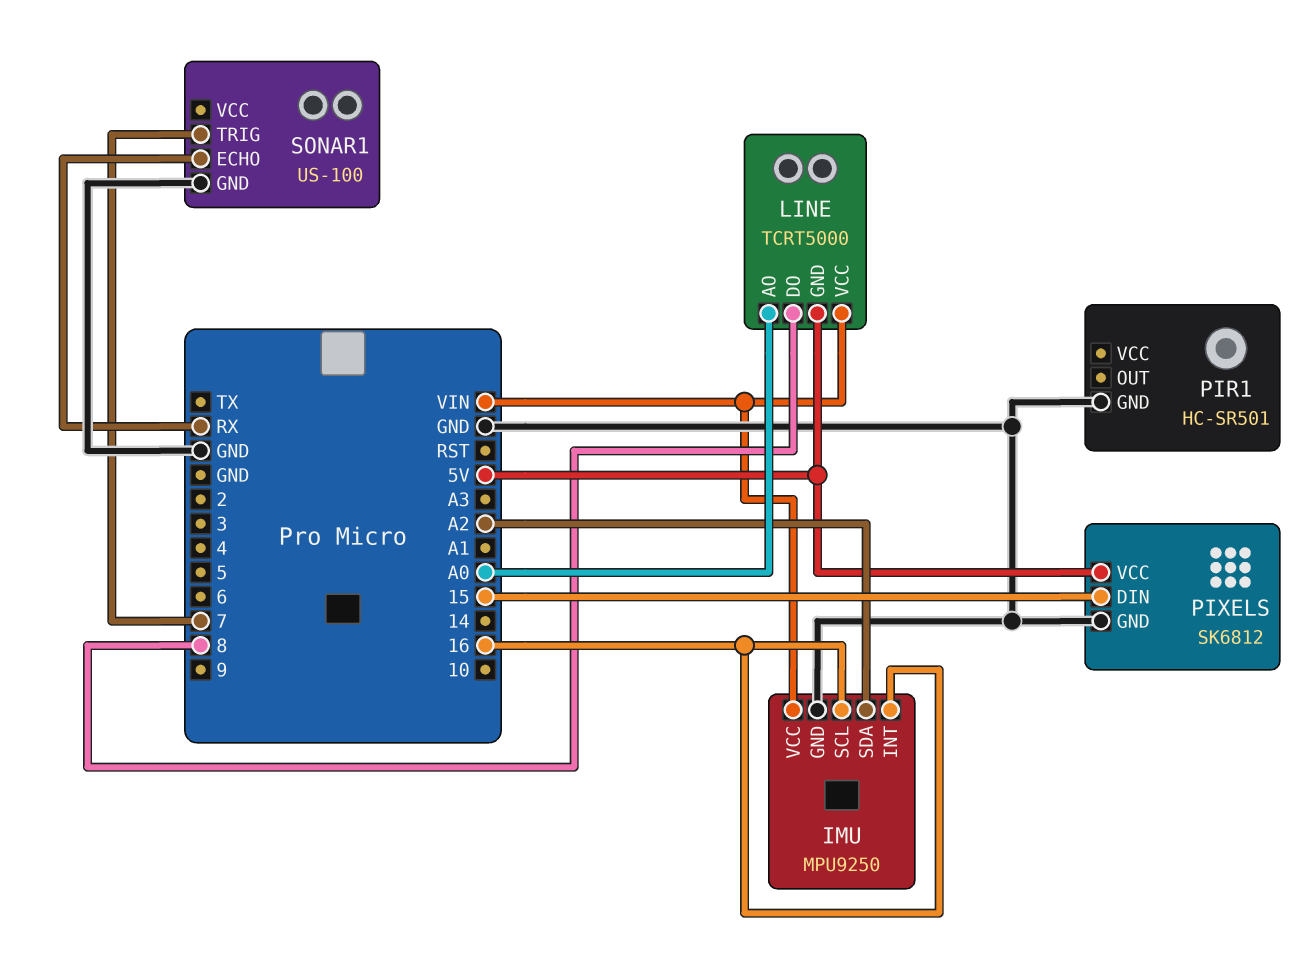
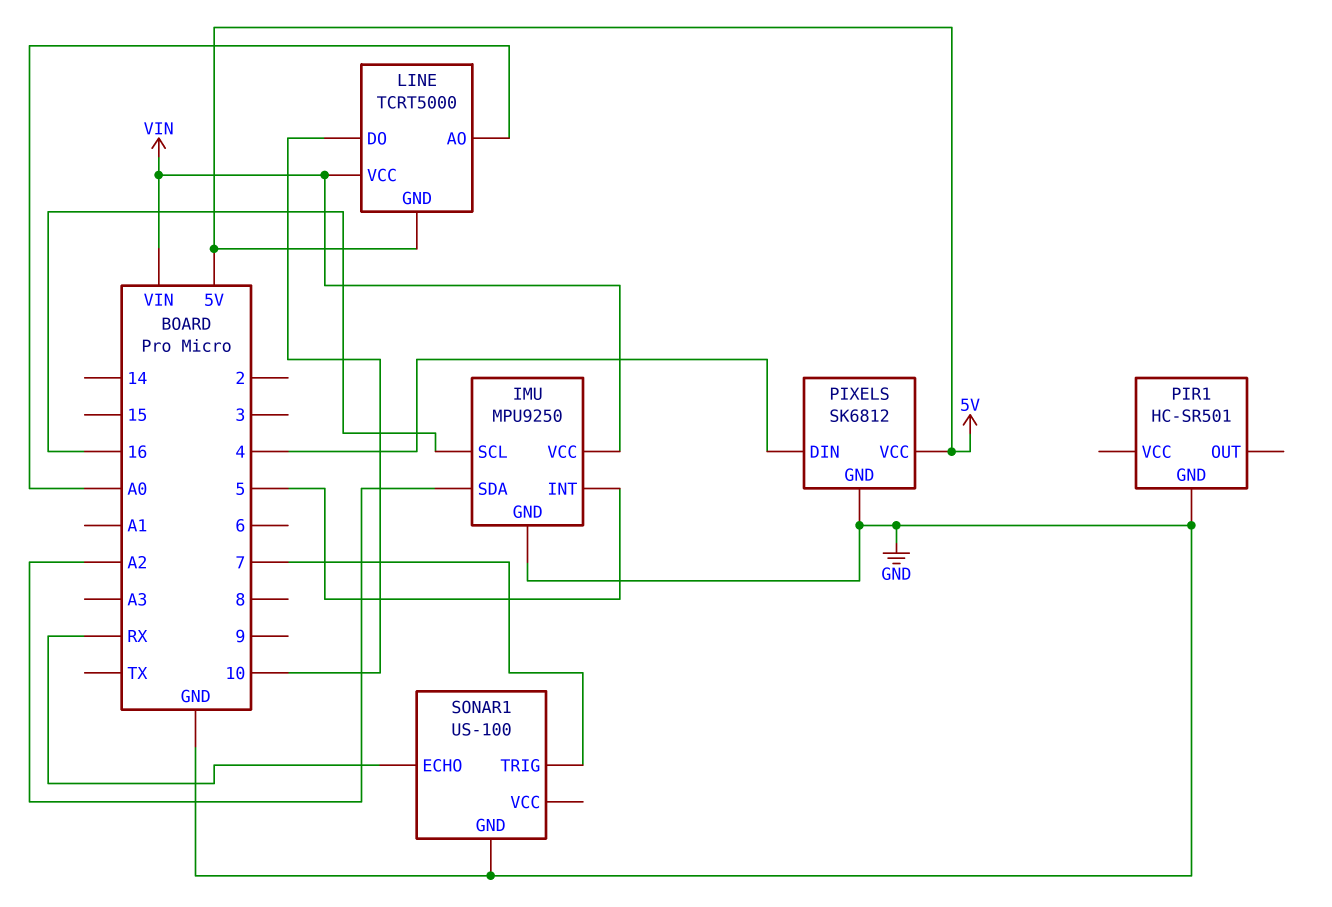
IMU pin INT: 16 -> 5
LINE pin DO: 8 -> 10
PIXELS pin DIN: 15 -> 4

